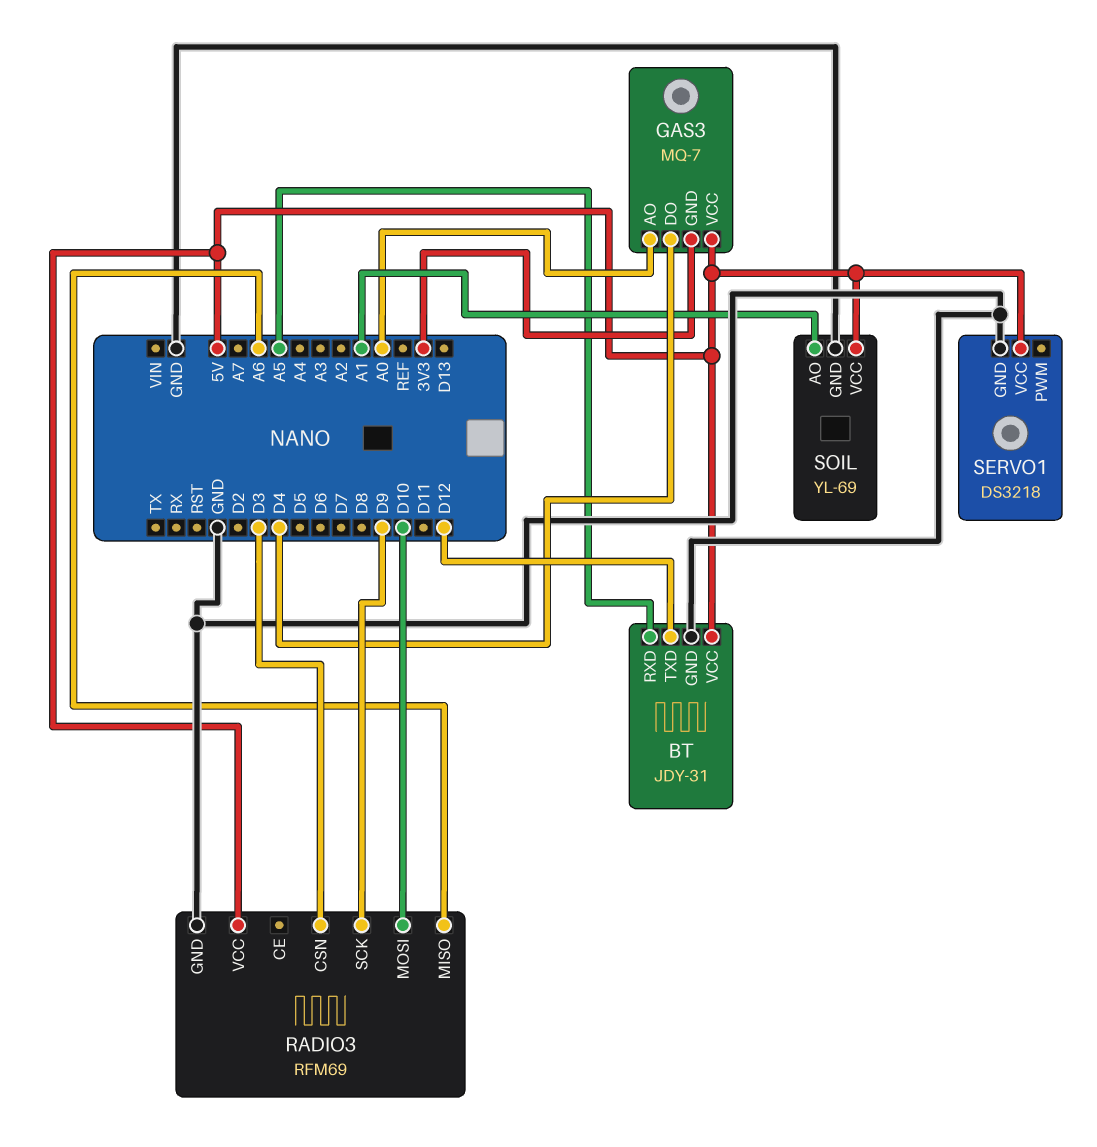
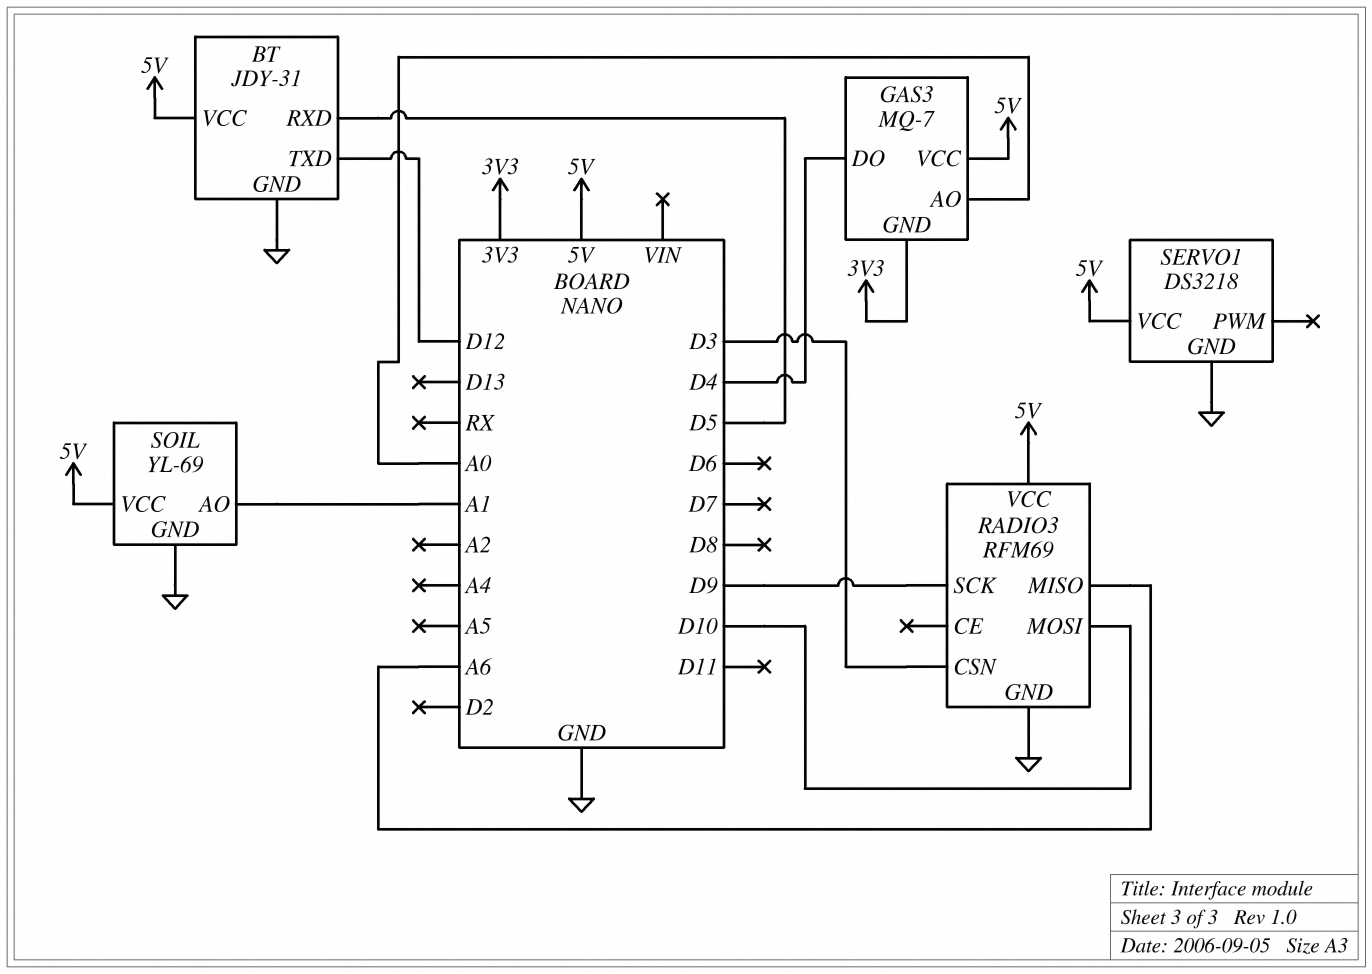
BT pin RXD: A5 -> D5

